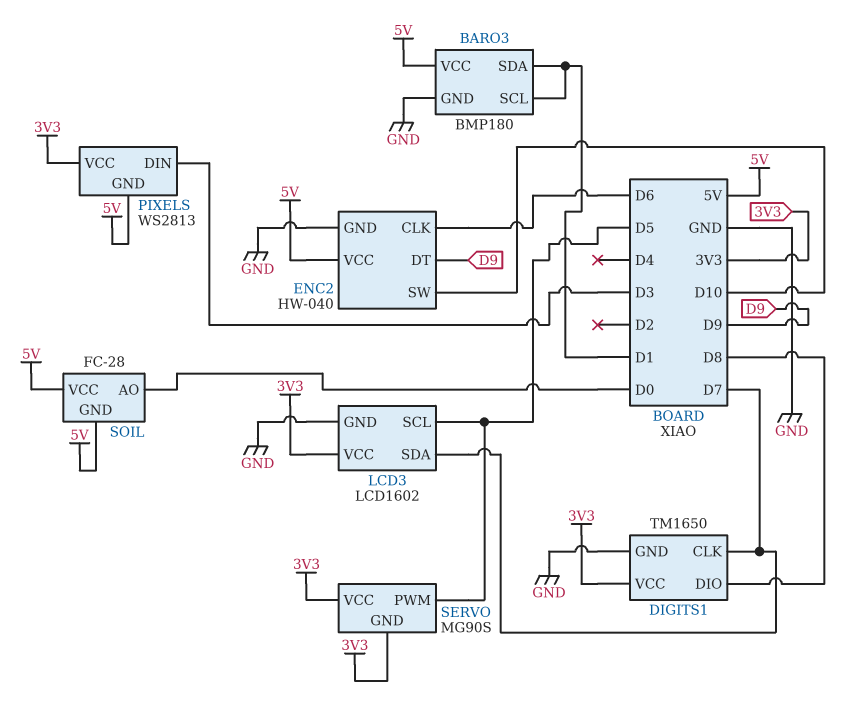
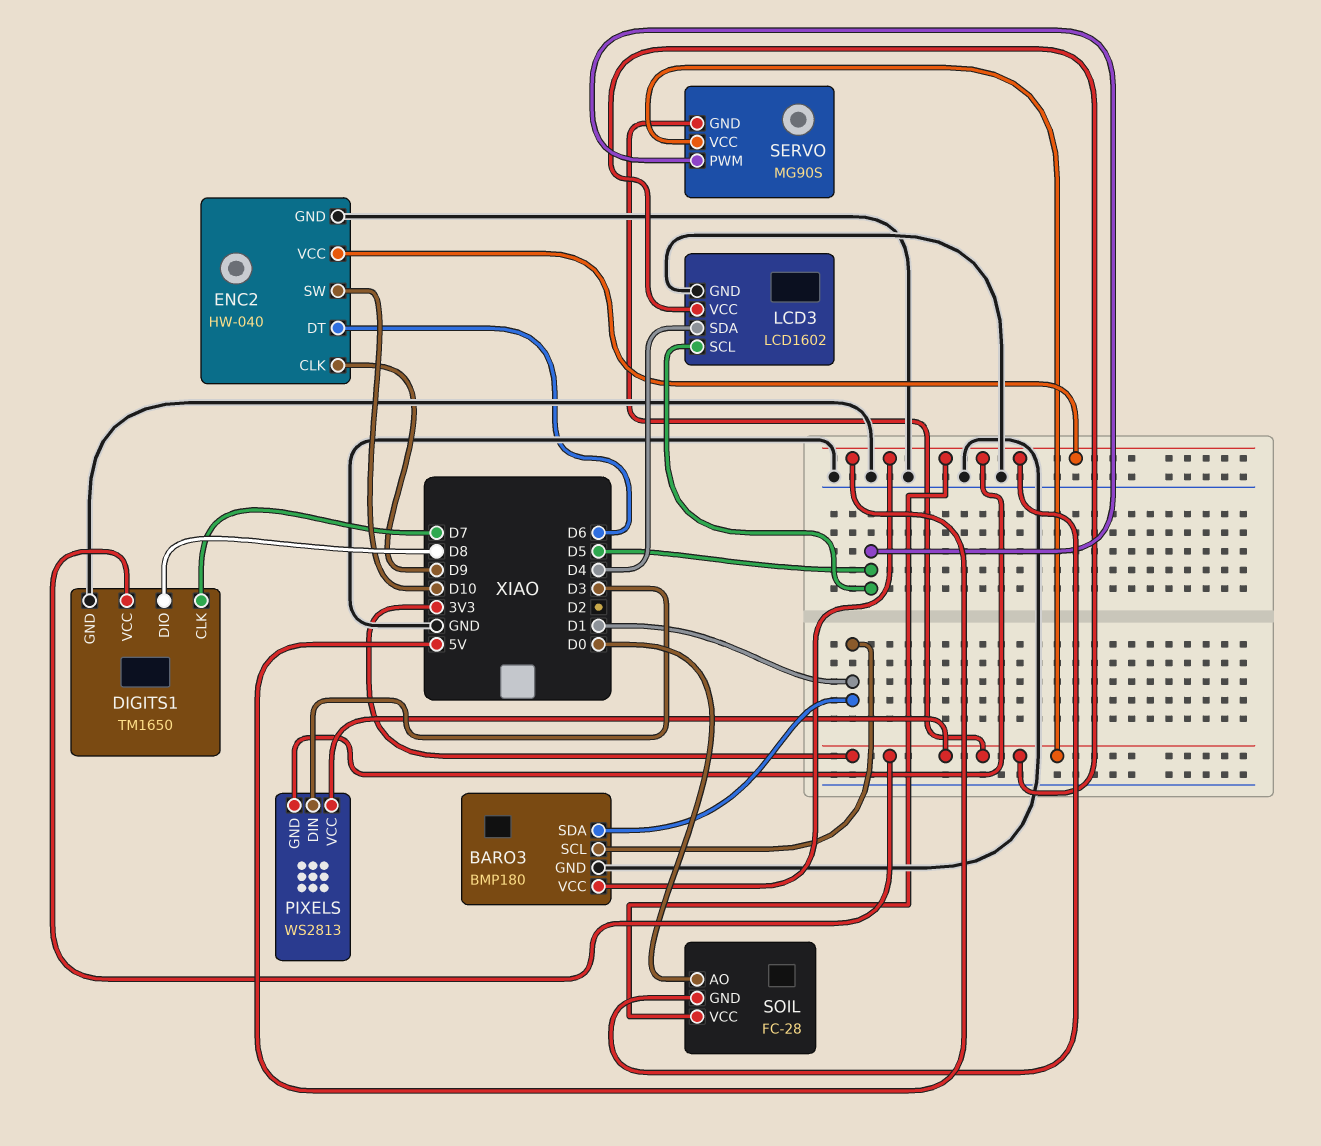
ENC2 pin CLK: D6 -> D9
ENC2 pin DT: D9 -> D6
LCD3 pin SDA: D7 -> D4

